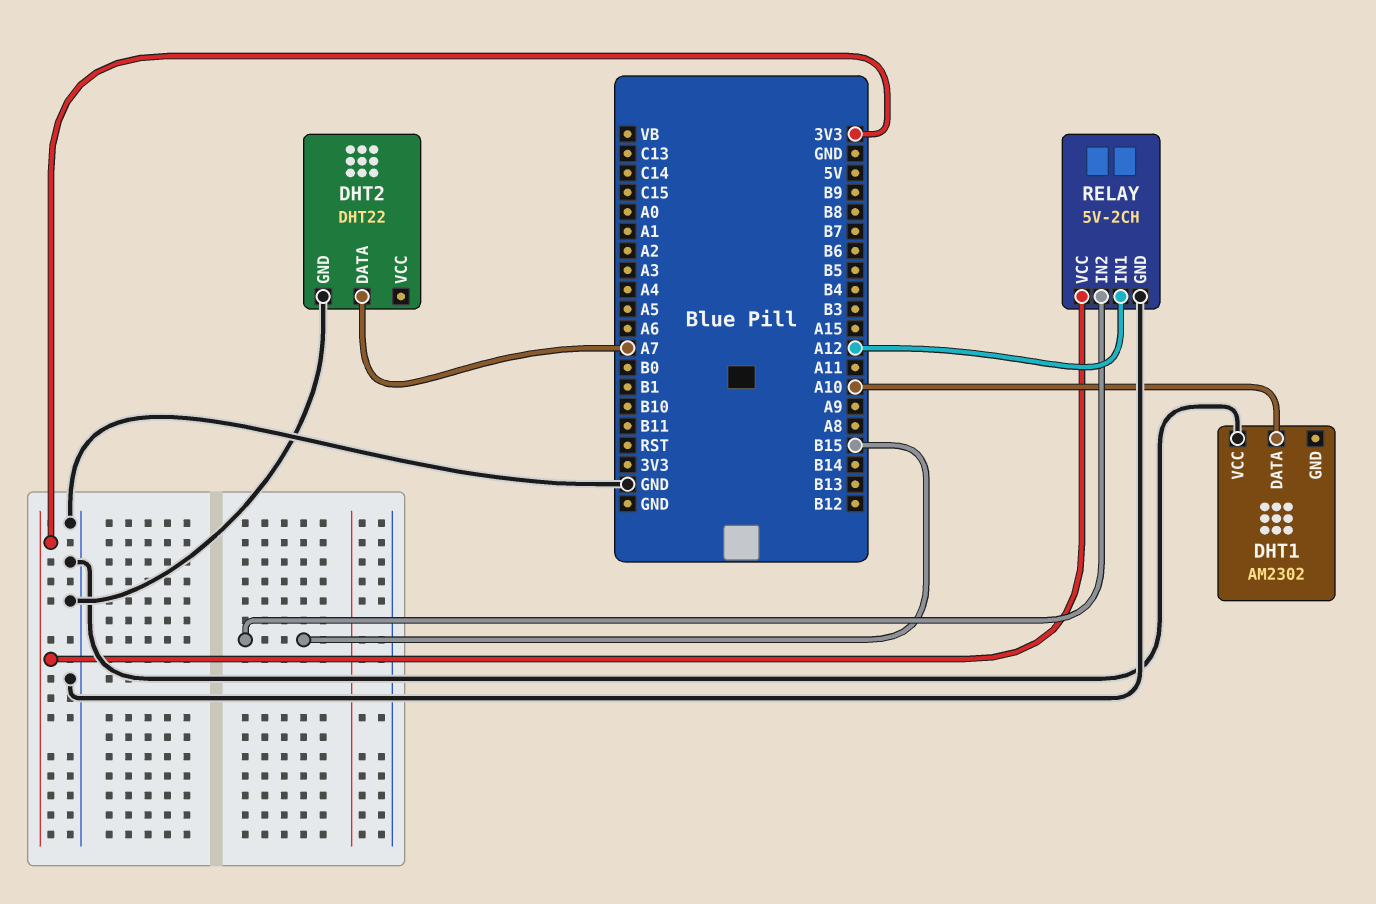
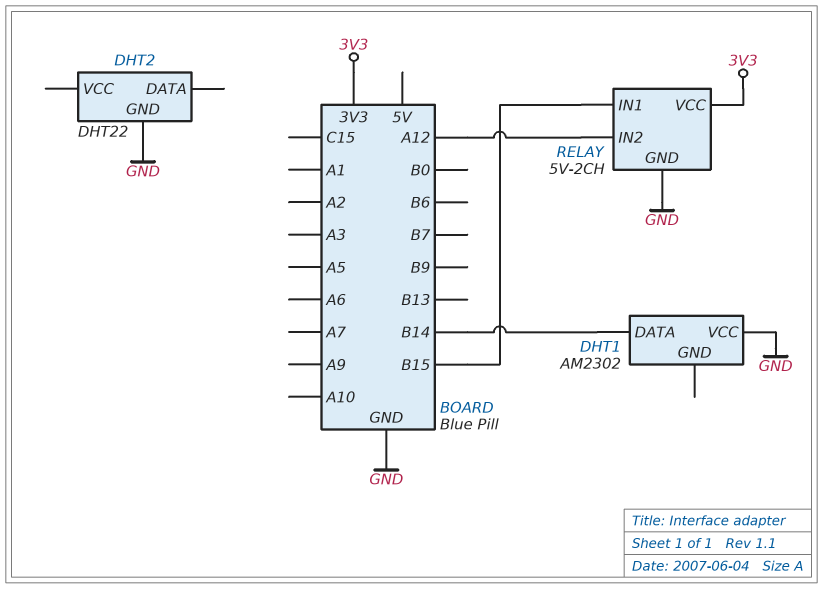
DHT1 pin DATA: A10 -> B14
DHT2 pin DATA: A7 -> none
RELAY pin IN1: A12 -> B15
RELAY pin IN2: B15 -> A12

